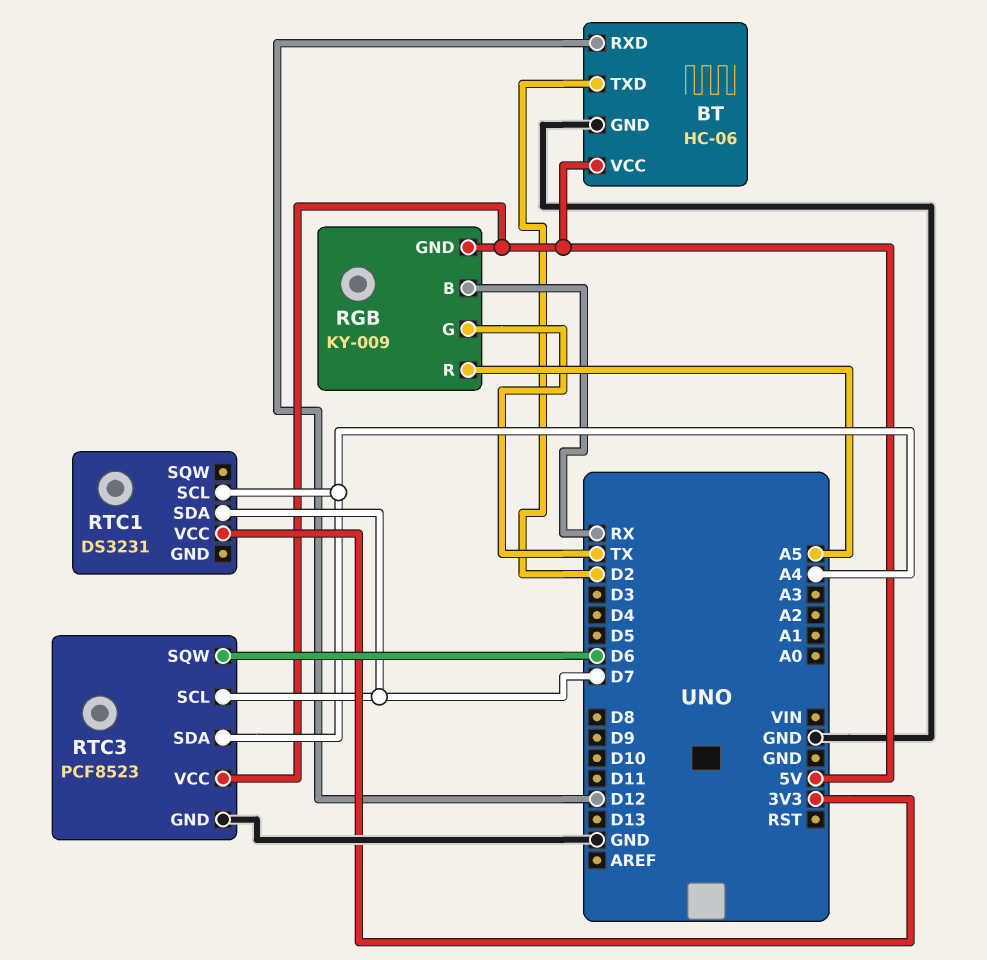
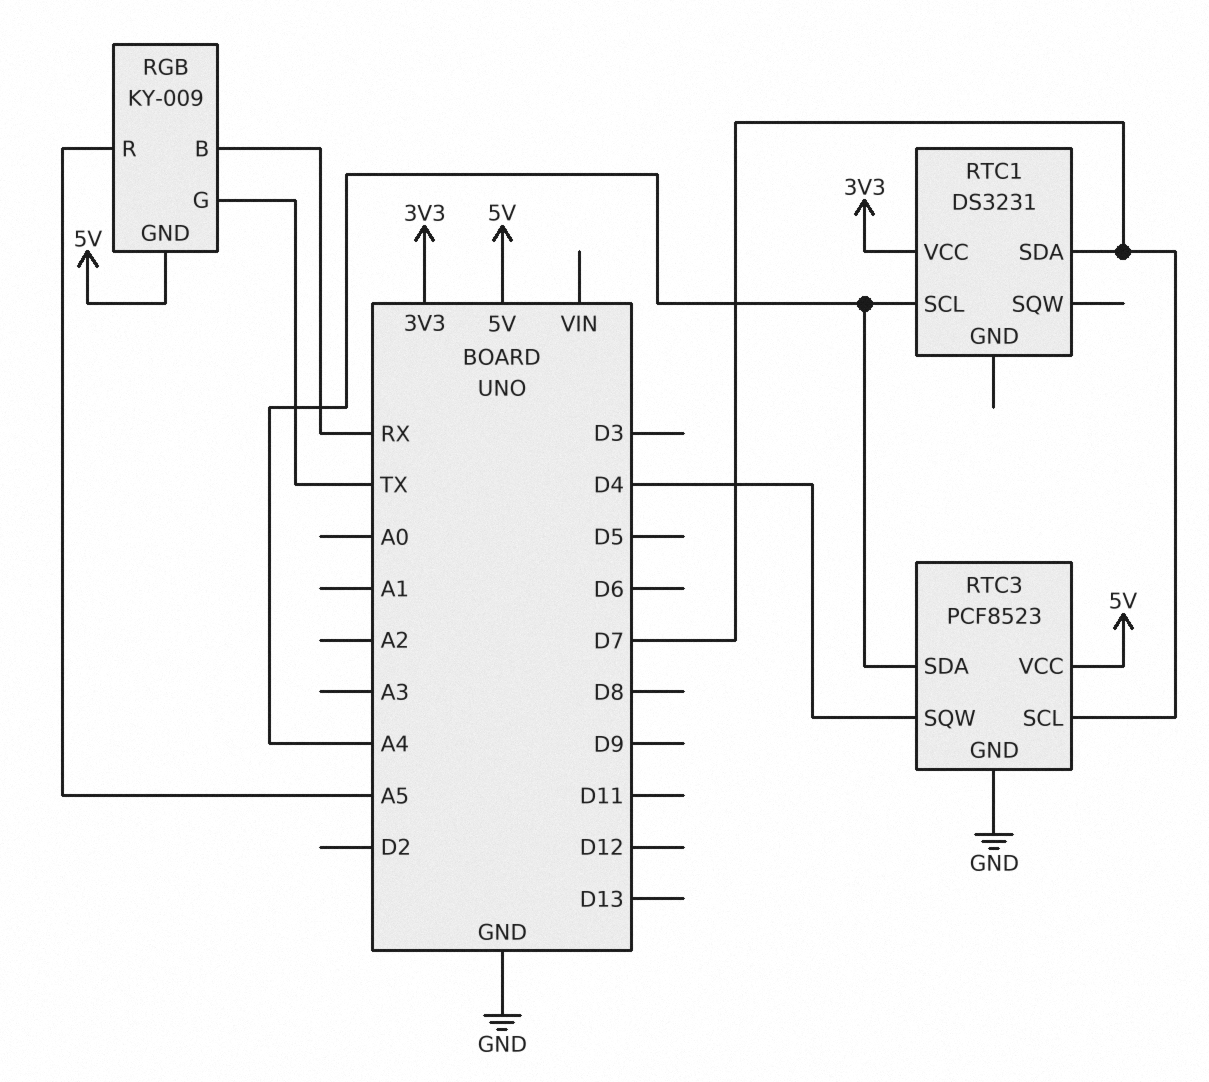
BT: HC-06 -> none
BT pin GND: GND -> none
BT pin RXD: D12 -> none
BT pin TXD: D2 -> none
BT pin VCC: 5V -> none
RTC3 pin SQW: D6 -> D4

